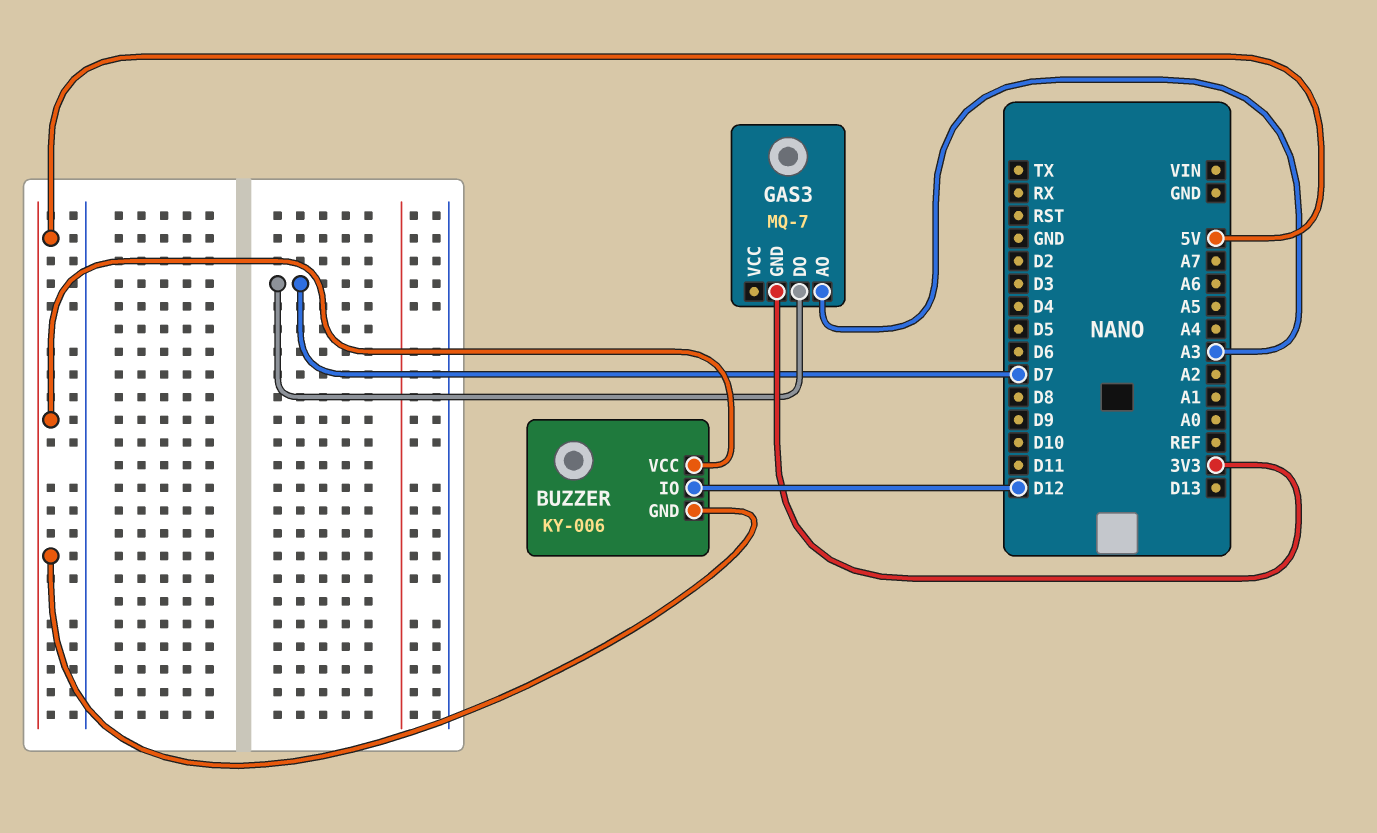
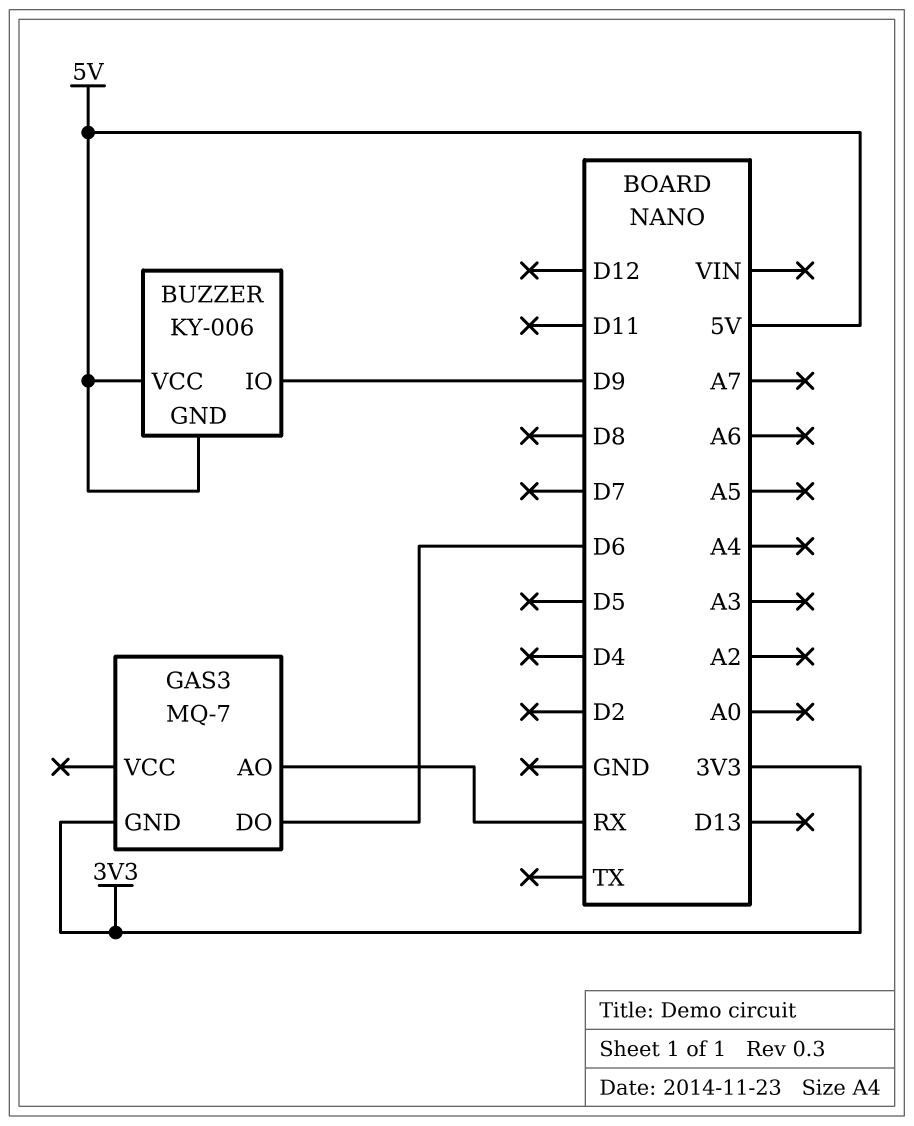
BUZZER pin IO: D12 -> D9
GAS3 pin AO: A3 -> RX
GAS3 pin DO: D7 -> D6

